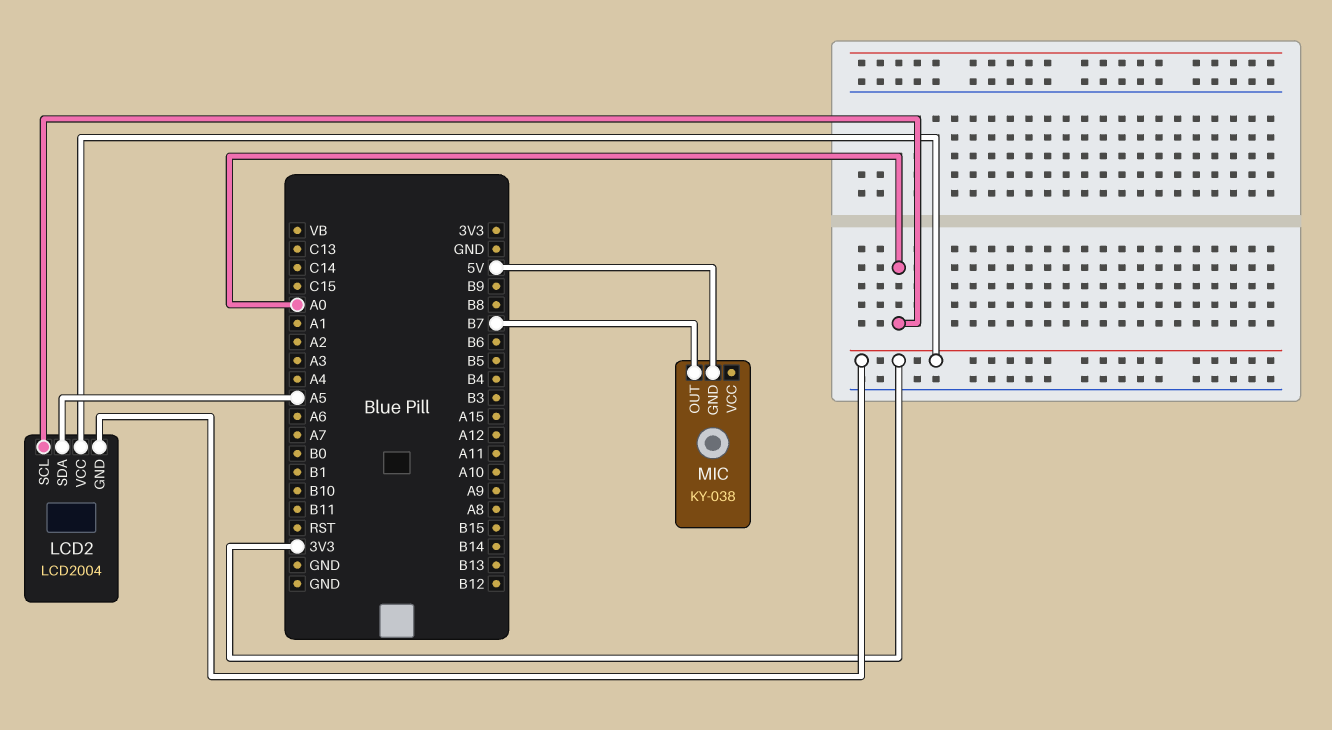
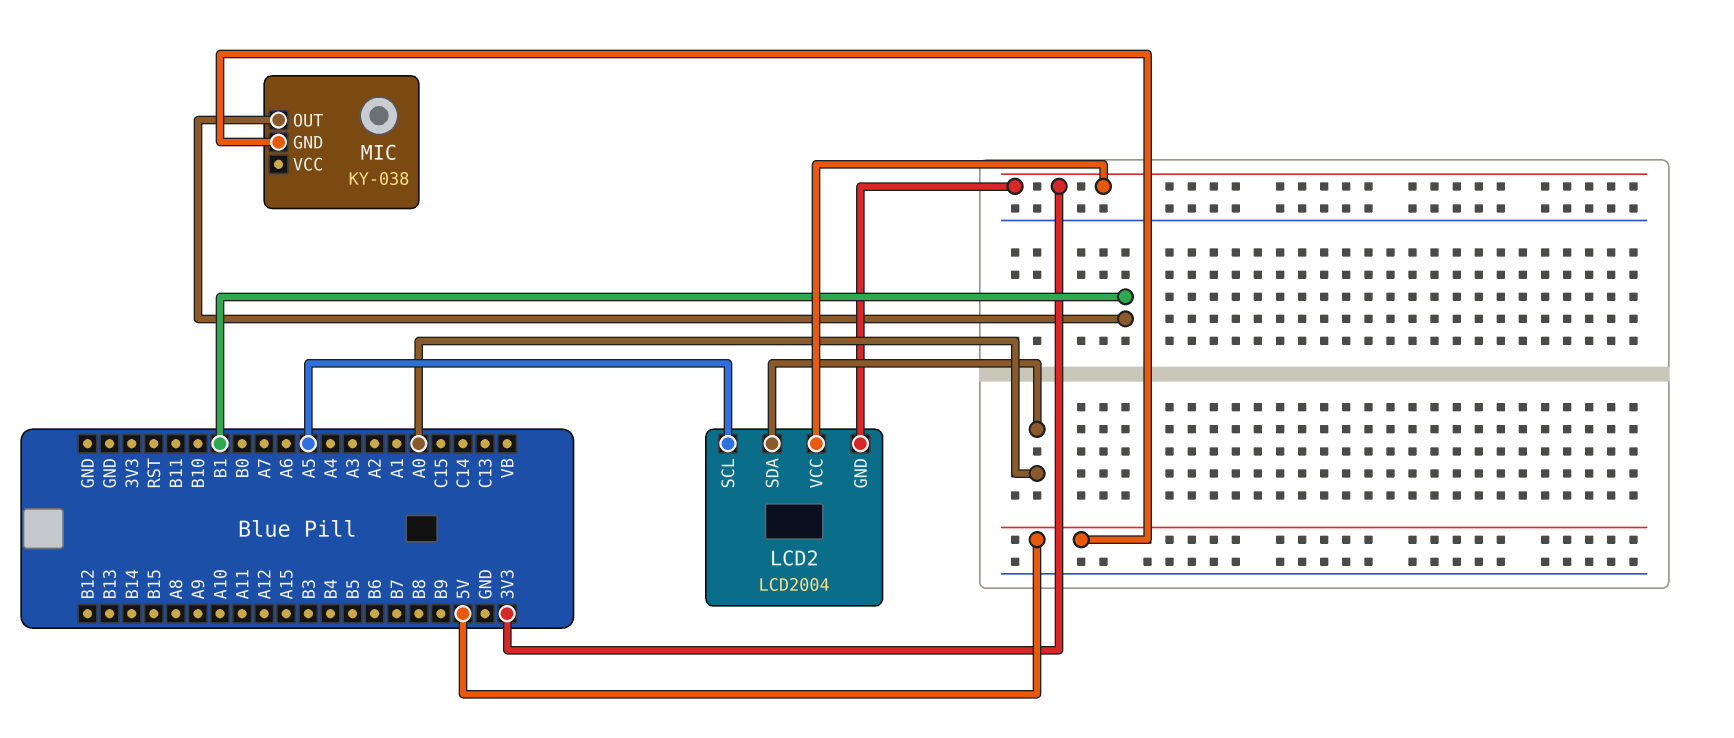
LCD2 pin SCL: A0 -> A5
LCD2 pin SDA: A5 -> A0
MIC pin OUT: B7 -> B1

